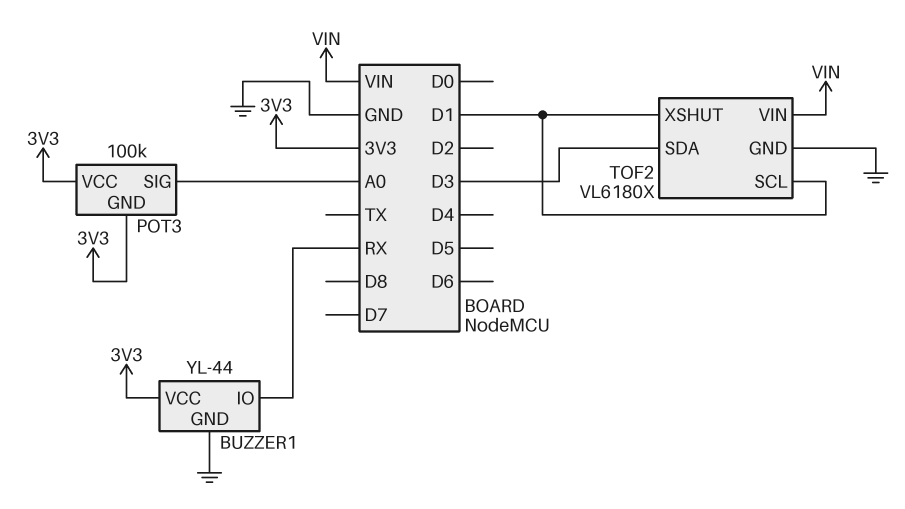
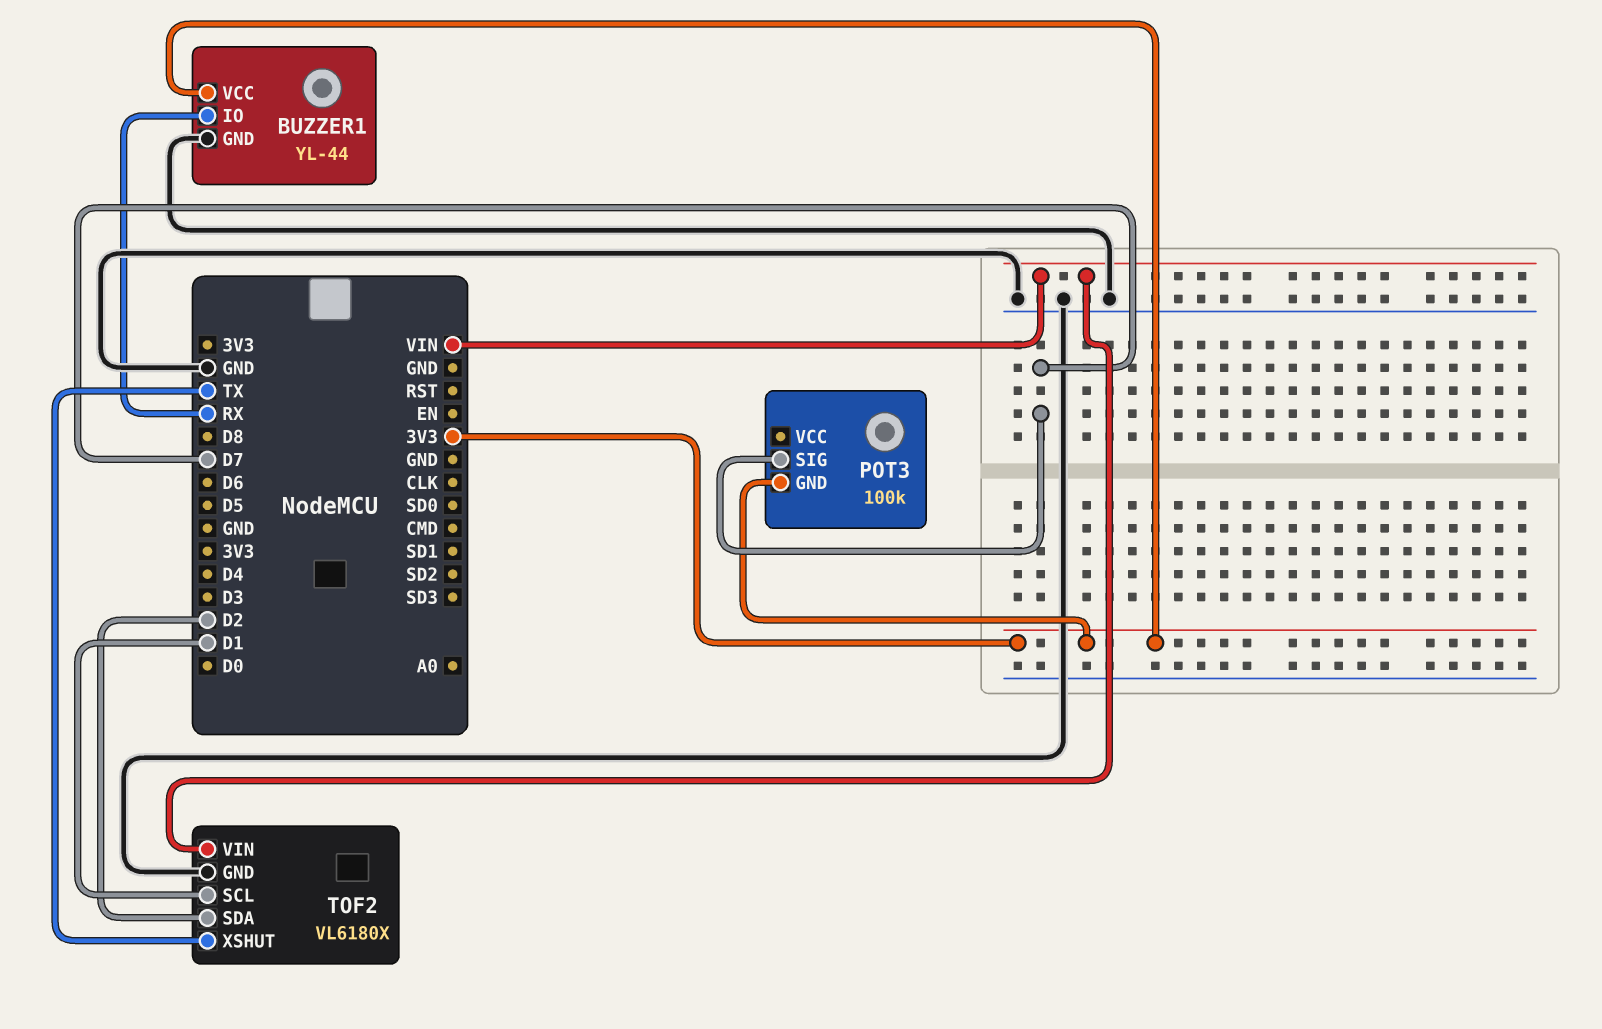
POT3 pin SIG: A0 -> D7
POT3 pin VCC: 3V3 -> none
TOF2 pin SDA: D3 -> D2
TOF2 pin XSHUT: D1 -> TX

